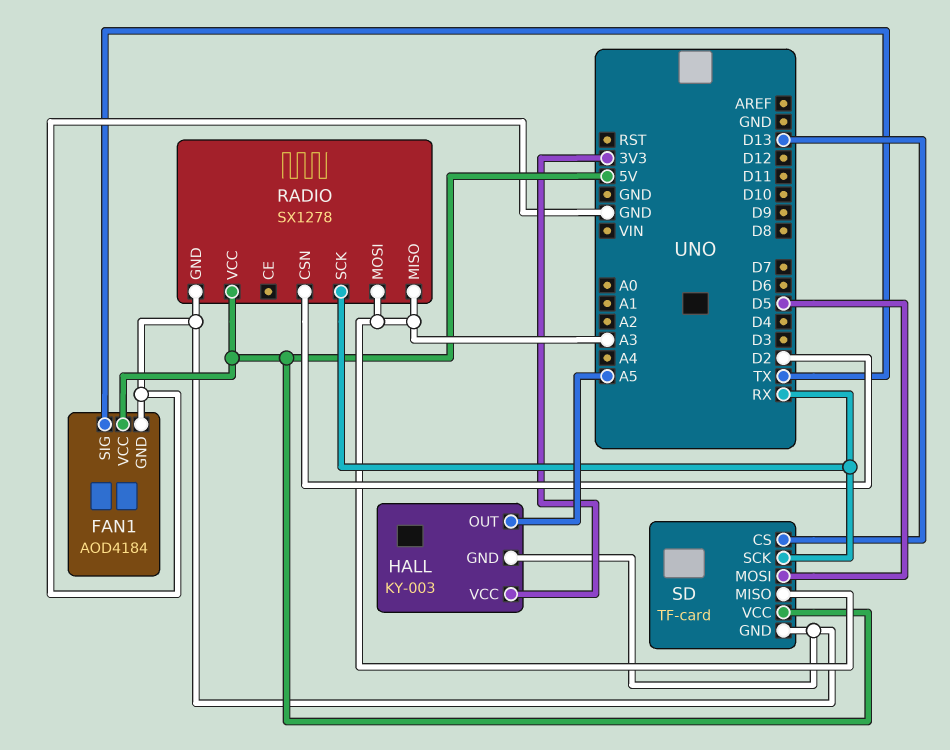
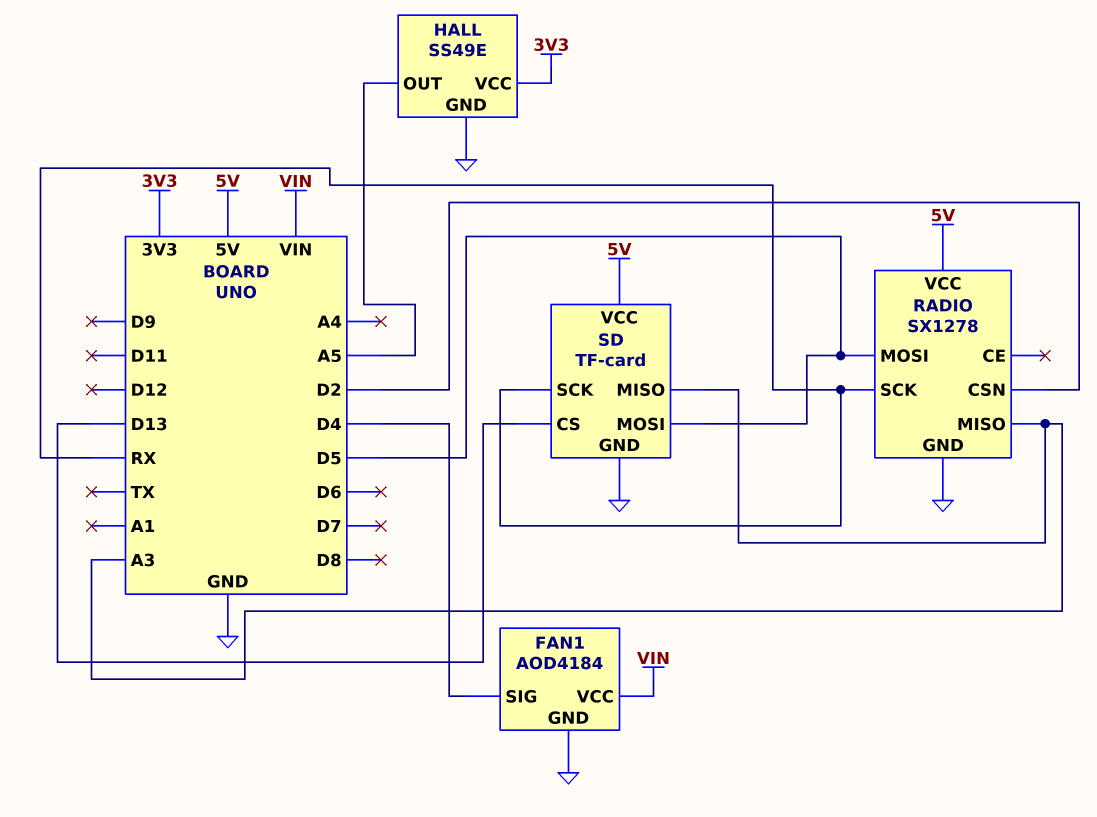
FAN1 pin SIG: TX -> D4
FAN1 pin VCC: 5V -> VIN
HALL: KY-003 -> SS49E
RADIO pin MOSI: A3 -> D5

